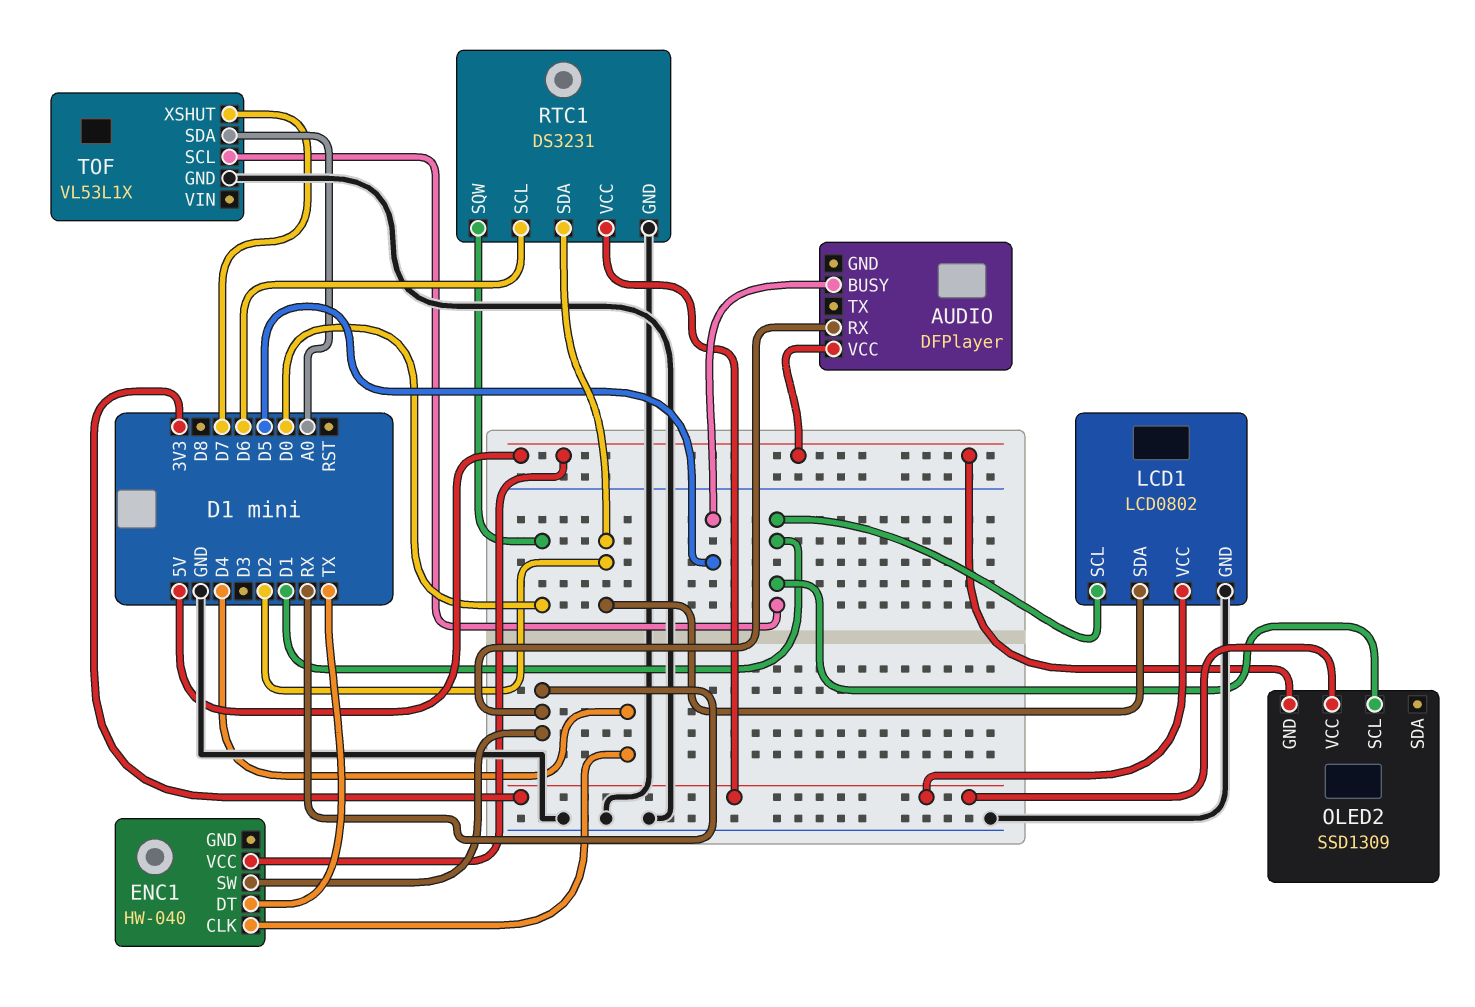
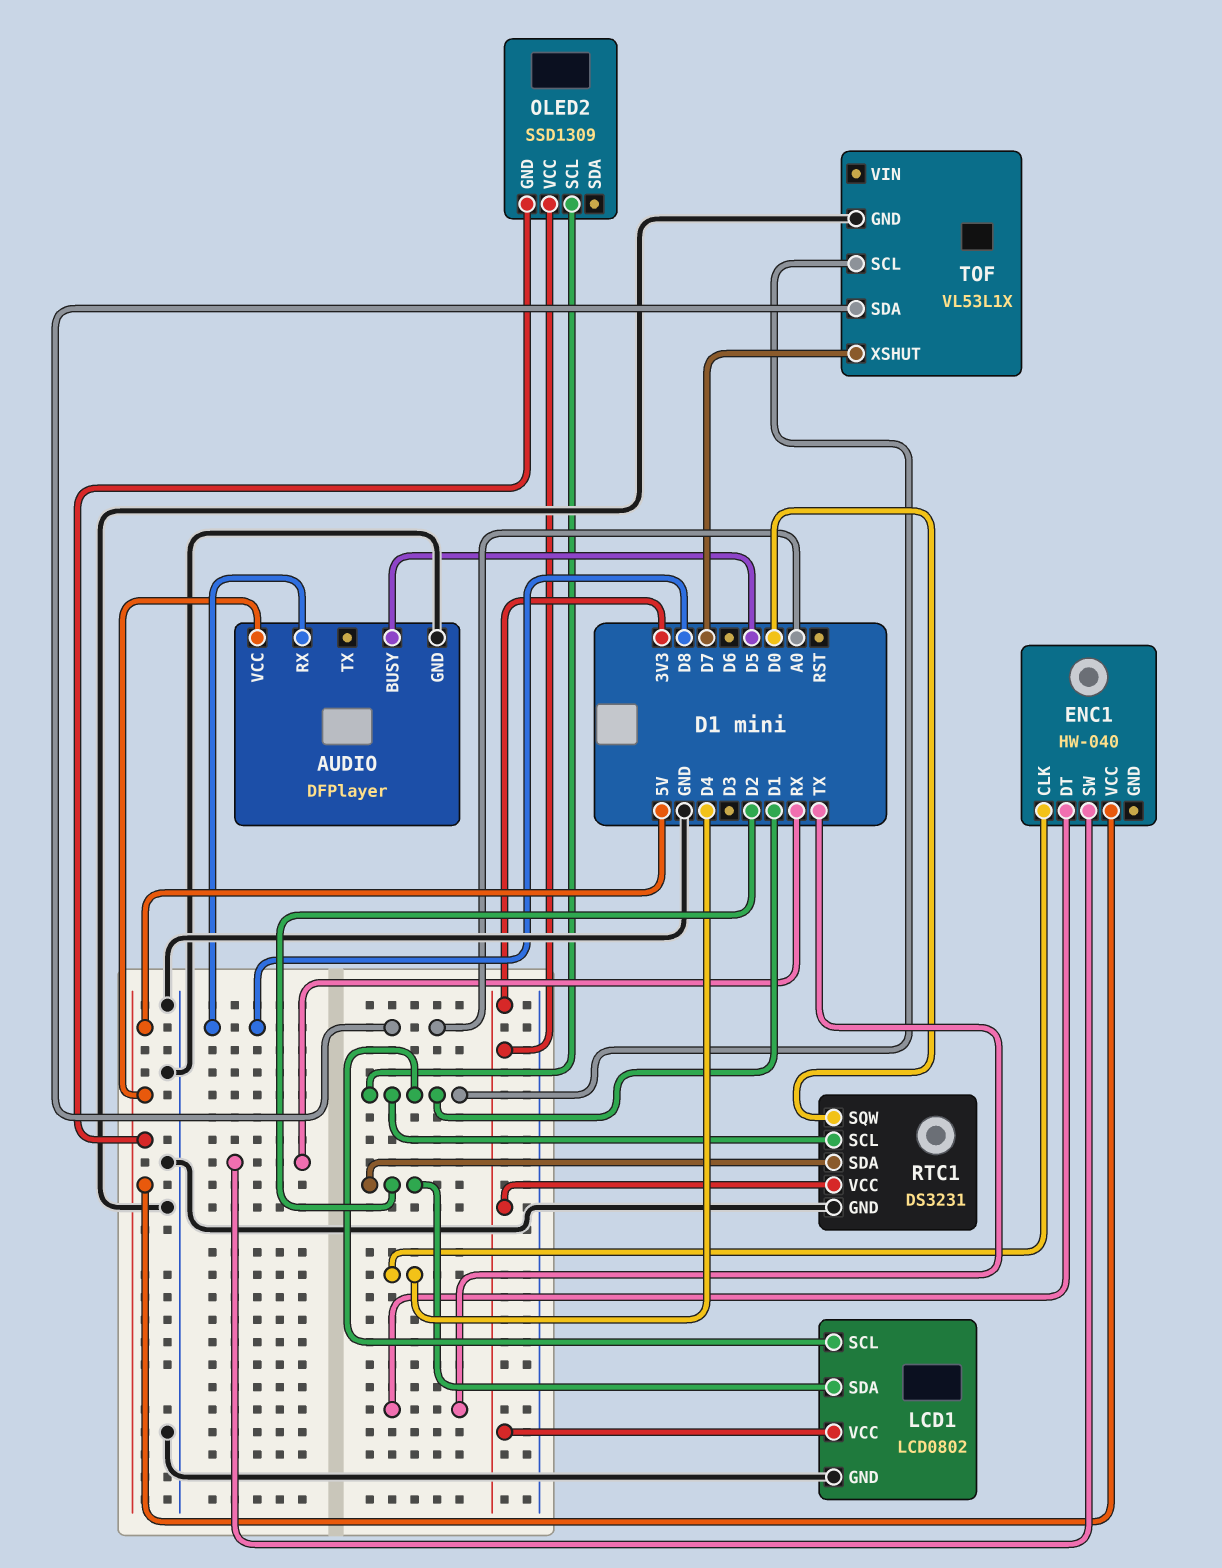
AUDIO pin GND: none -> GND
AUDIO pin RX: RX -> D8
RTC1 pin SCL: D6 -> D1

